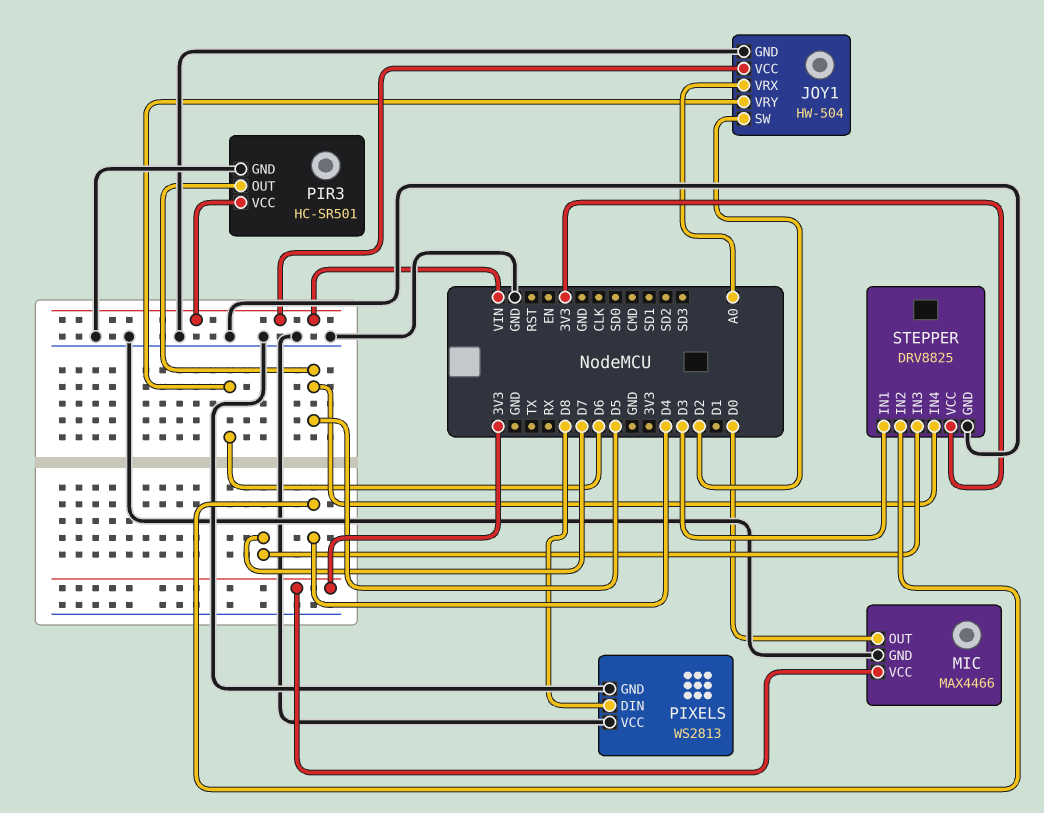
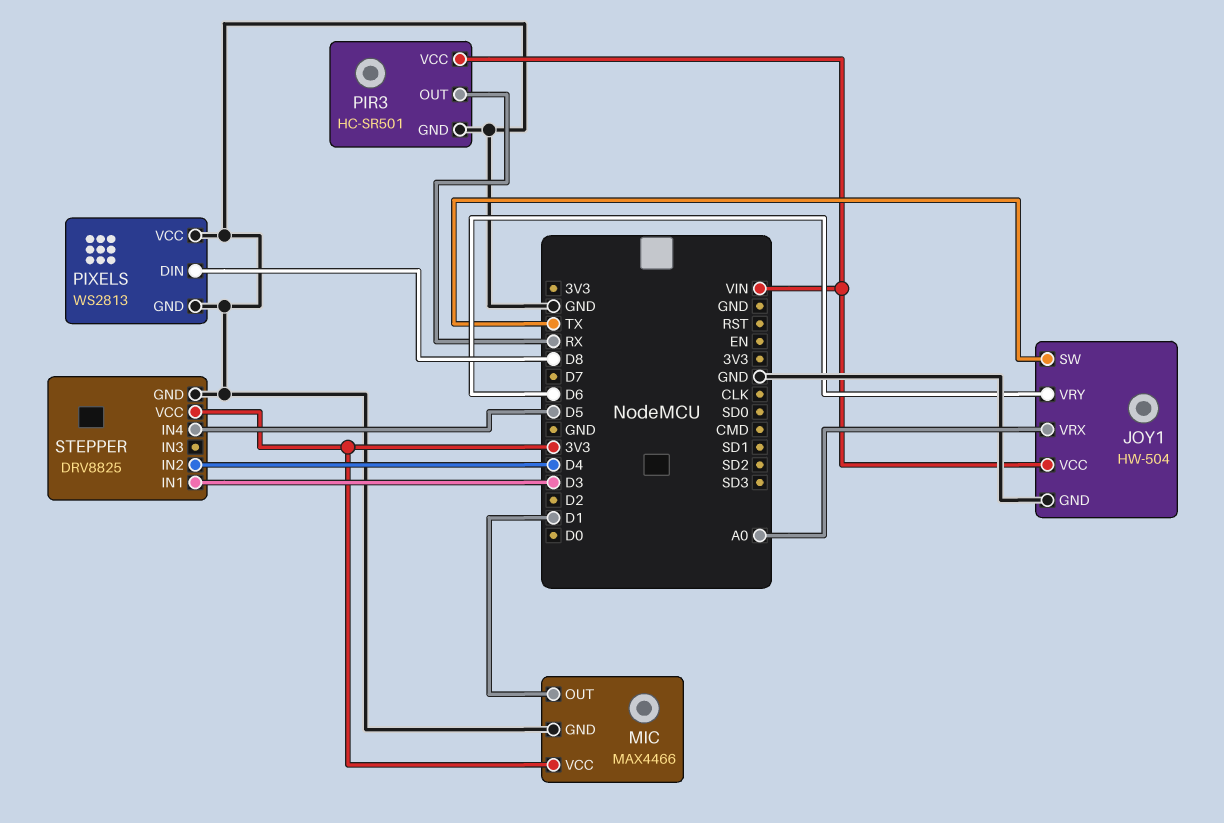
JOY1 pin SW: D2 -> TX
MIC pin OUT: D0 -> D1
PIR3 pin OUT: D5 -> RX
STEPPER pin IN3: D7 -> none

